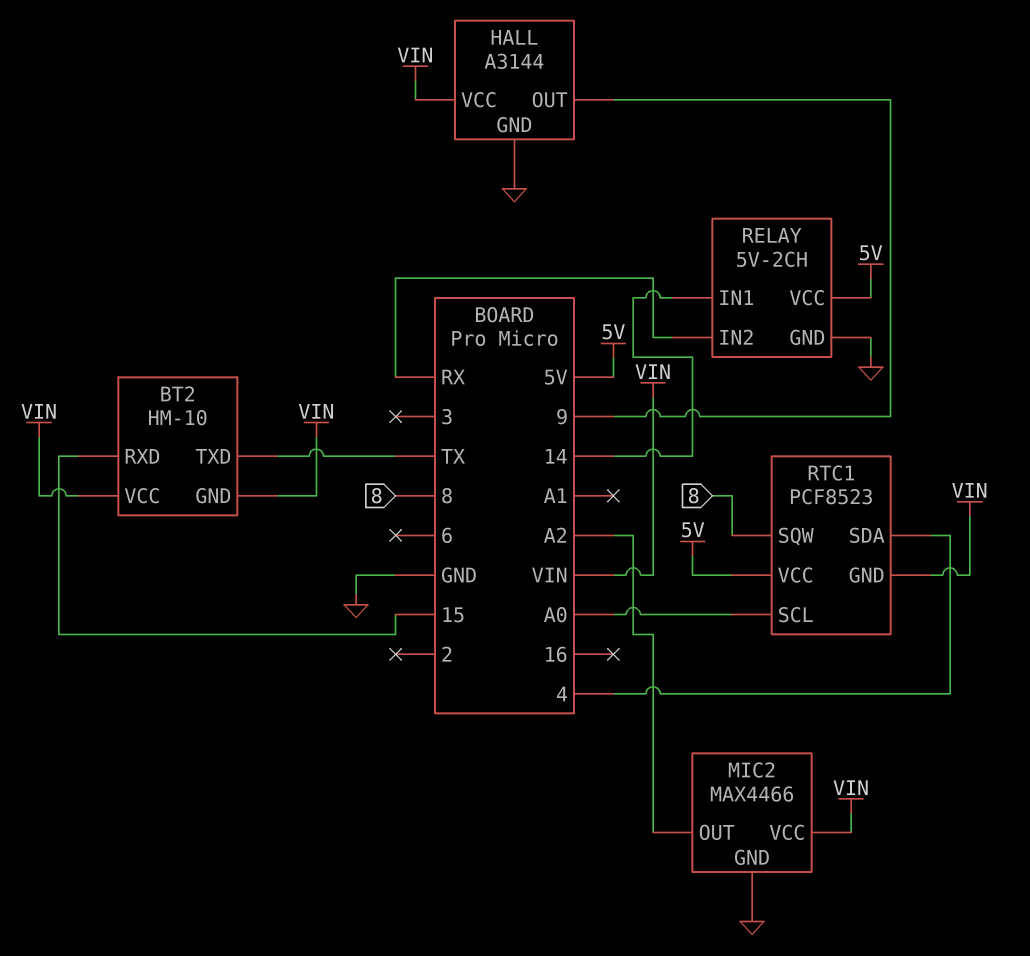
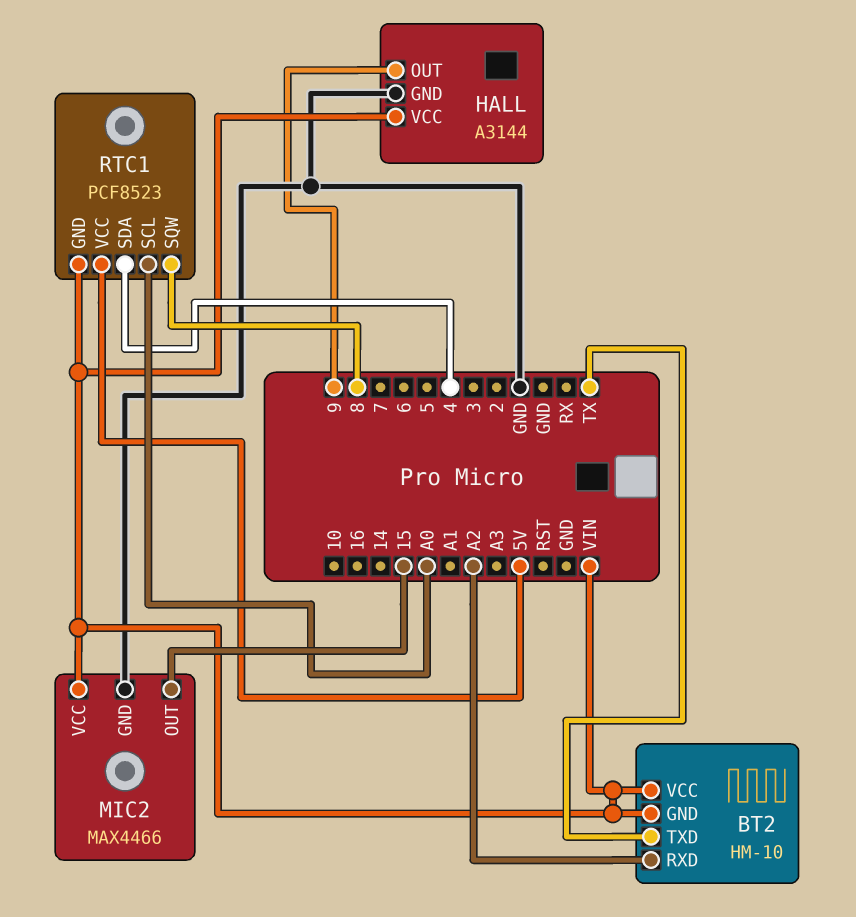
BT2 pin RXD: 15 -> A2
MIC2 pin OUT: A2 -> 15
RELAY: 5V-2CH -> none
RELAY pin GND: GND -> none
RELAY pin IN1: 14 -> none
RELAY pin IN2: RX -> none
RELAY pin VCC: 5V -> none

